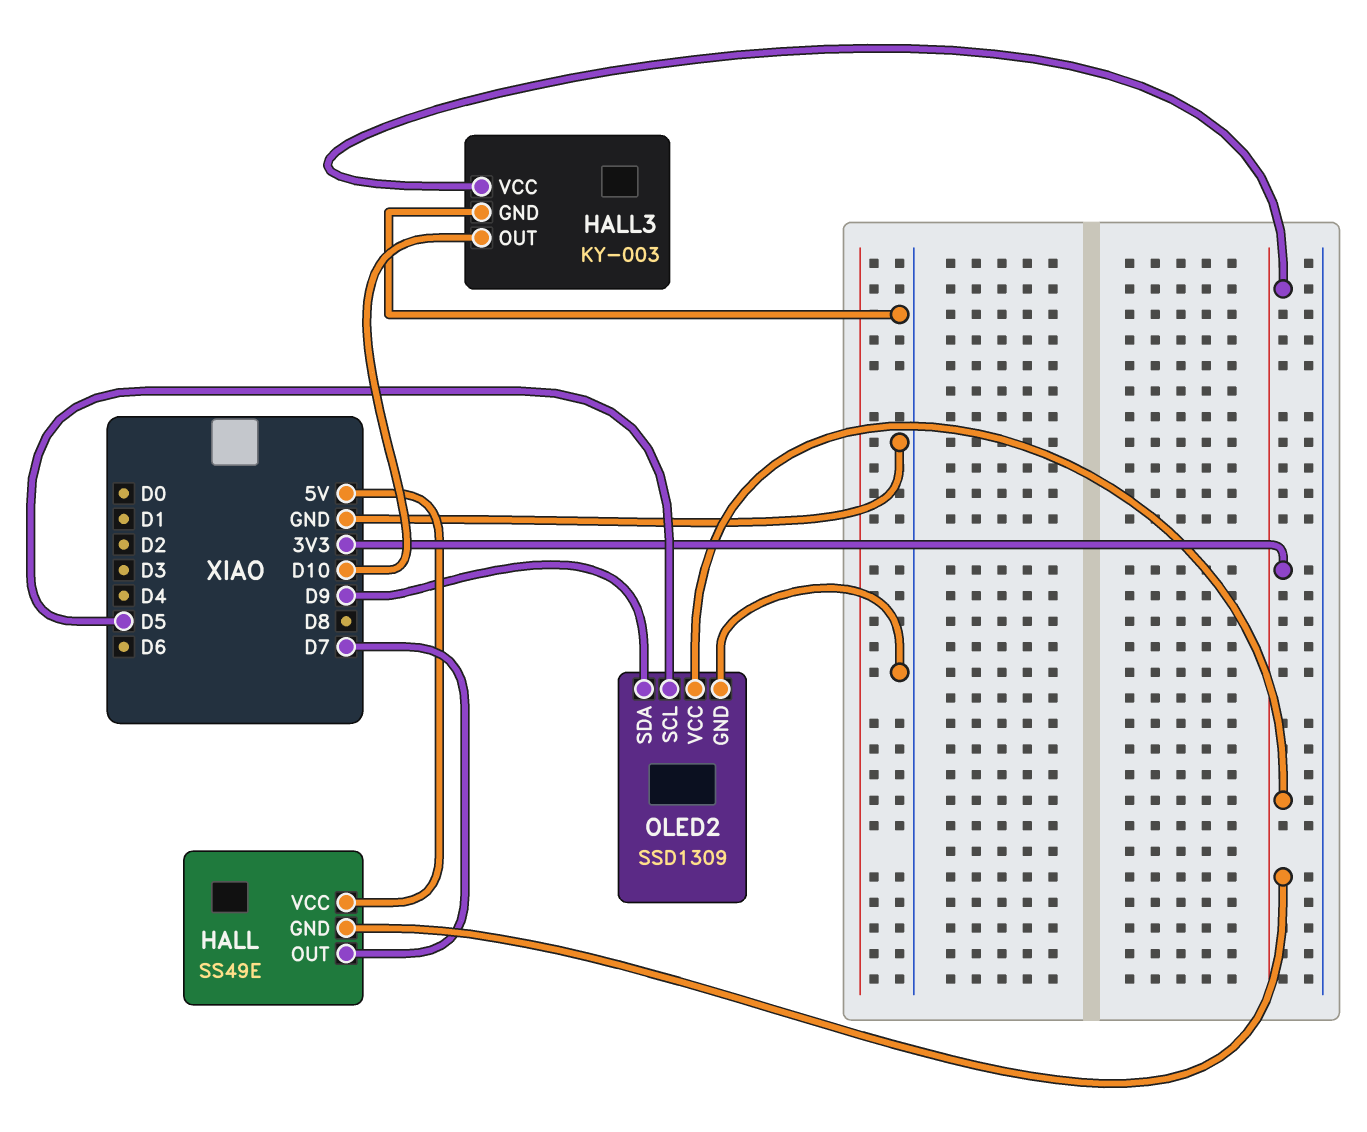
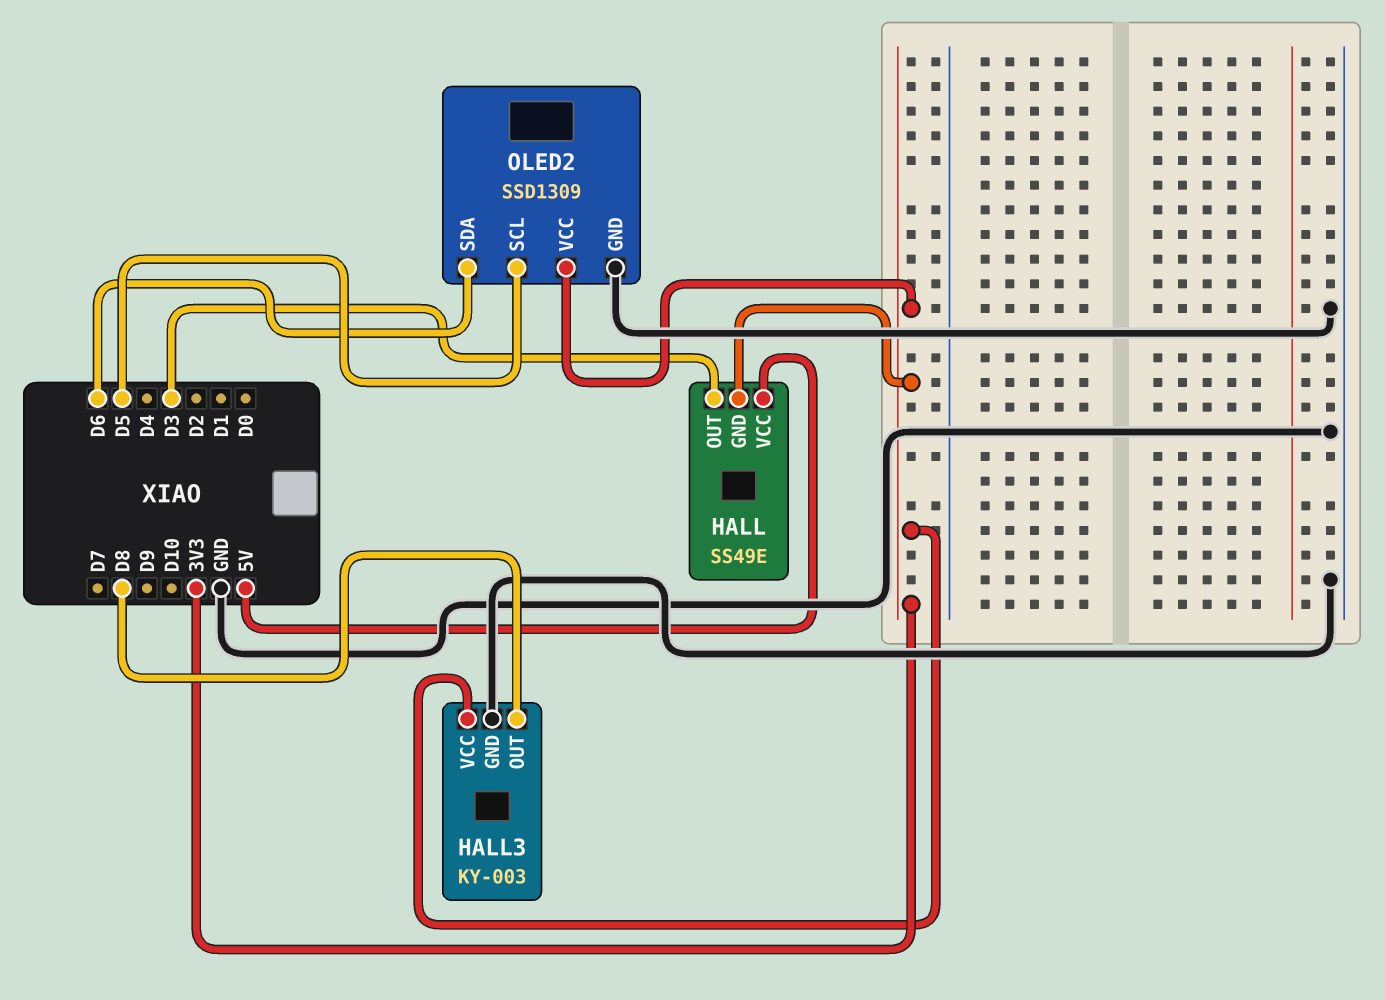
HALL pin OUT: D7 -> D3
HALL3 pin OUT: D10 -> D8
OLED2 pin SDA: D9 -> D6

